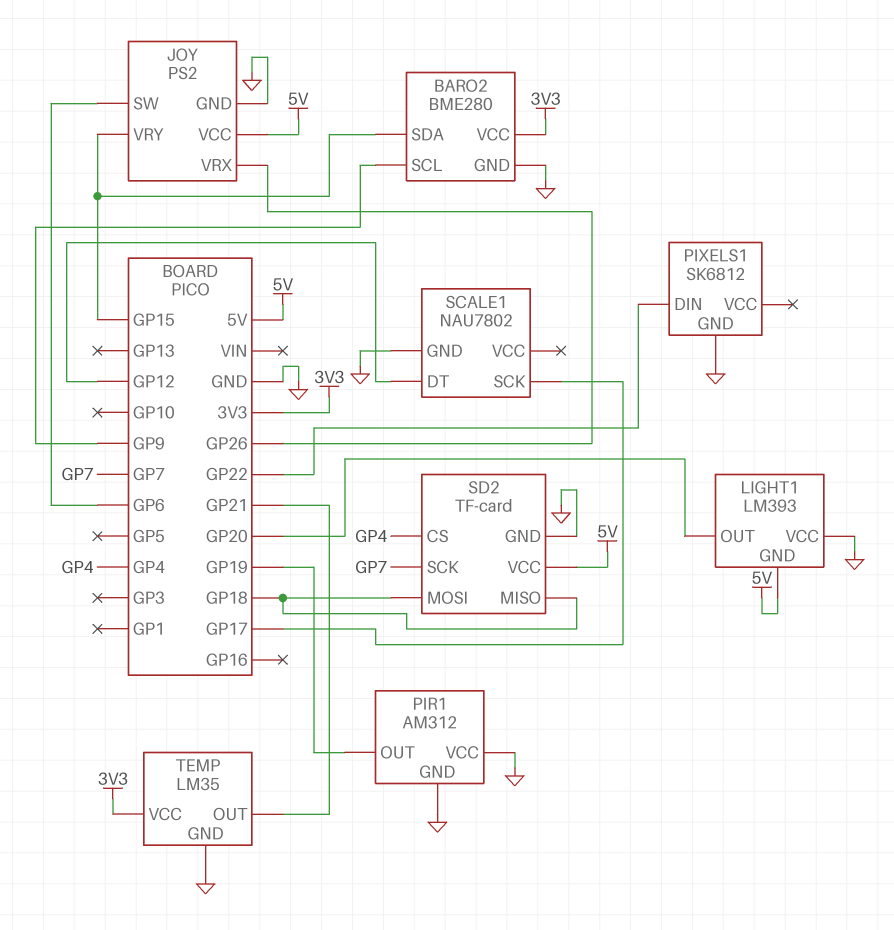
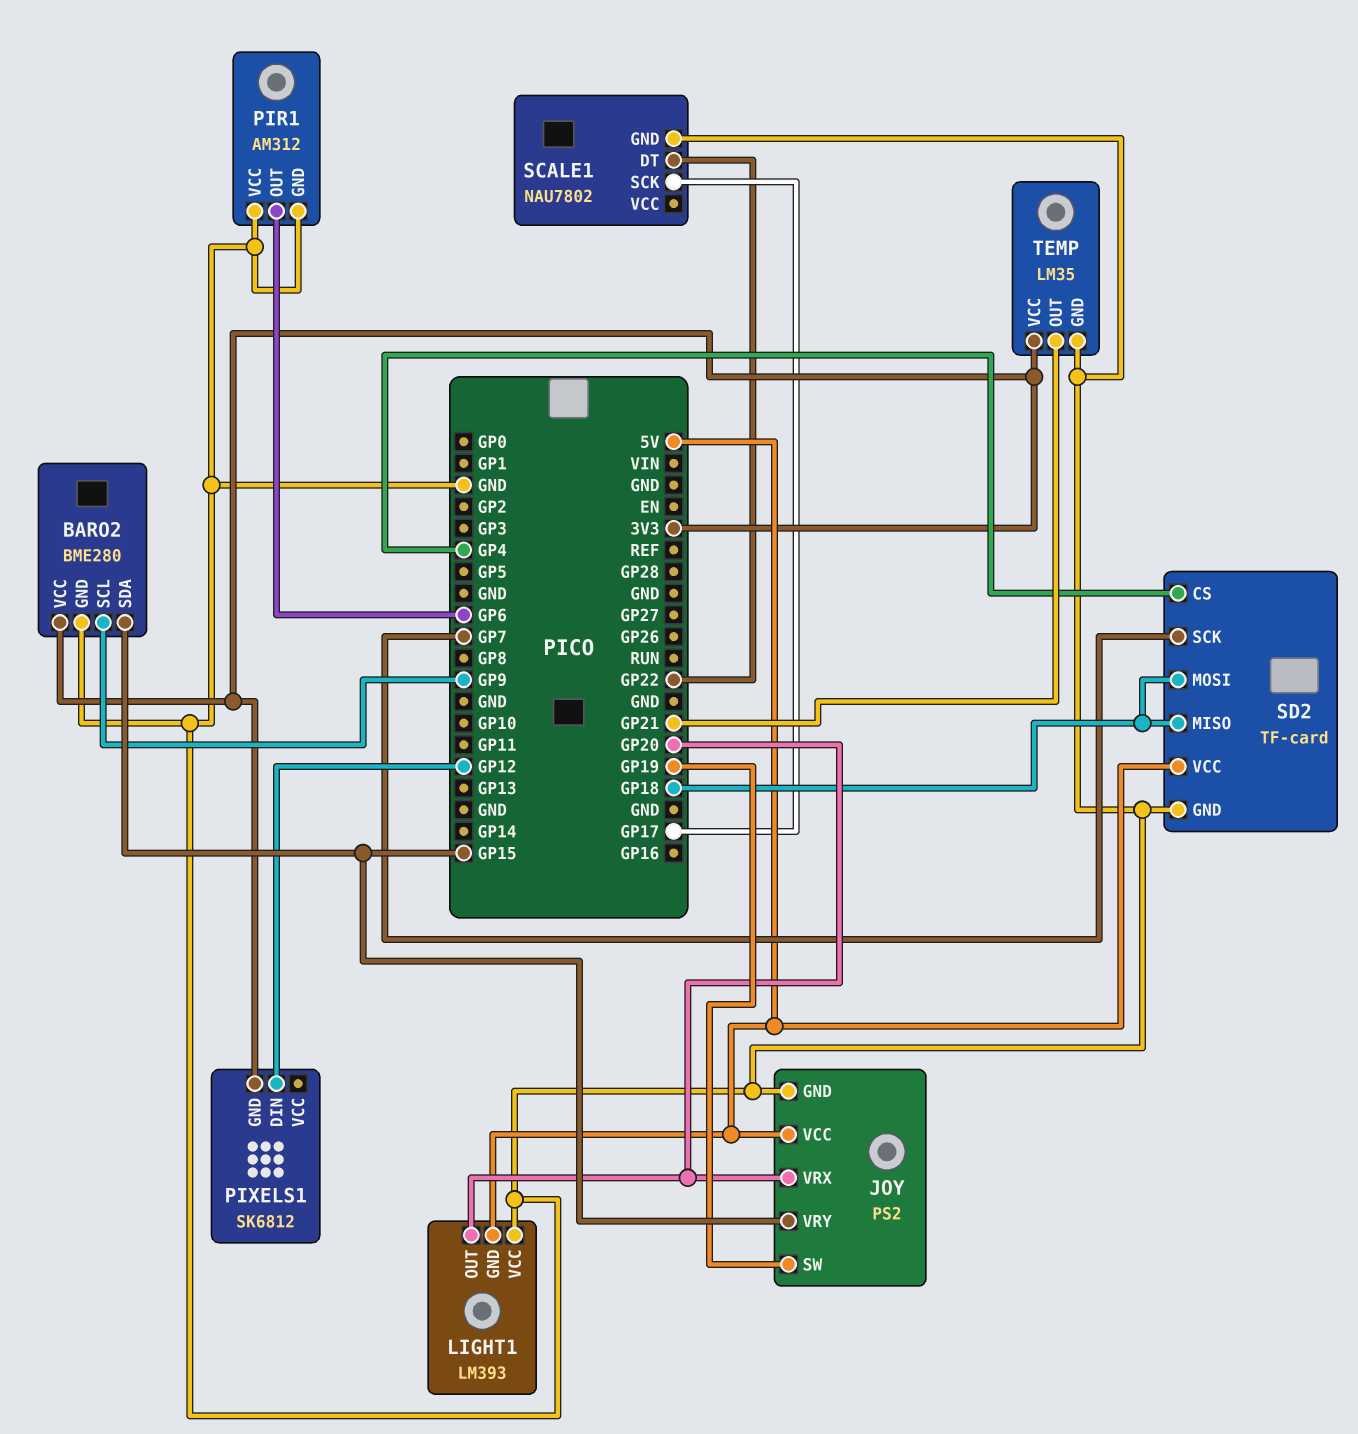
JOY pin SW: GP6 -> GP19
JOY pin VRX: GP26 -> GP20
PIR1 pin OUT: GP19 -> GP6
PIXELS1 pin DIN: GP22 -> GP12
PIXELS1 pin GND: GND -> 3V3
SCALE1 pin DT: GP12 -> GP22

